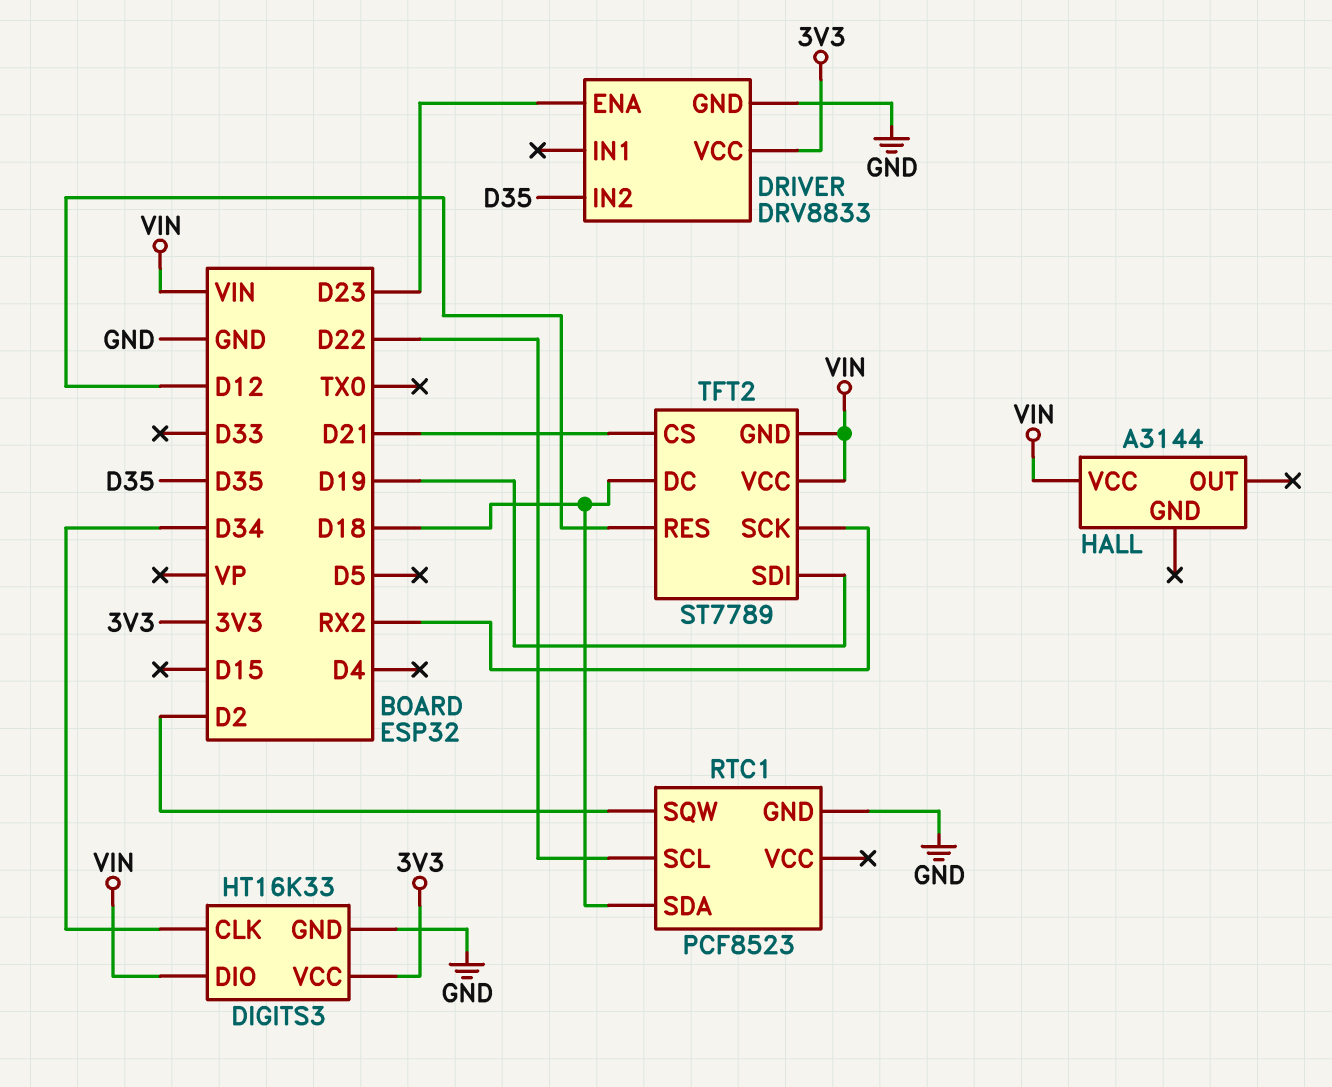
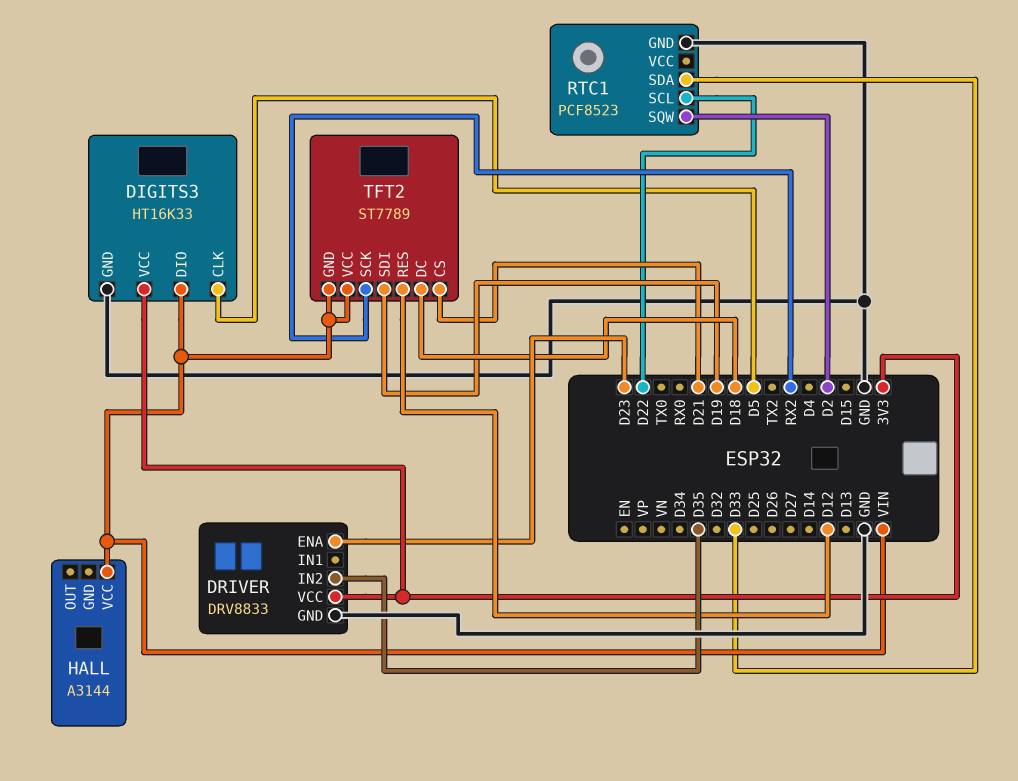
DIGITS3 pin CLK: D34 -> D5
RTC1 pin SDA: D18 -> D33

